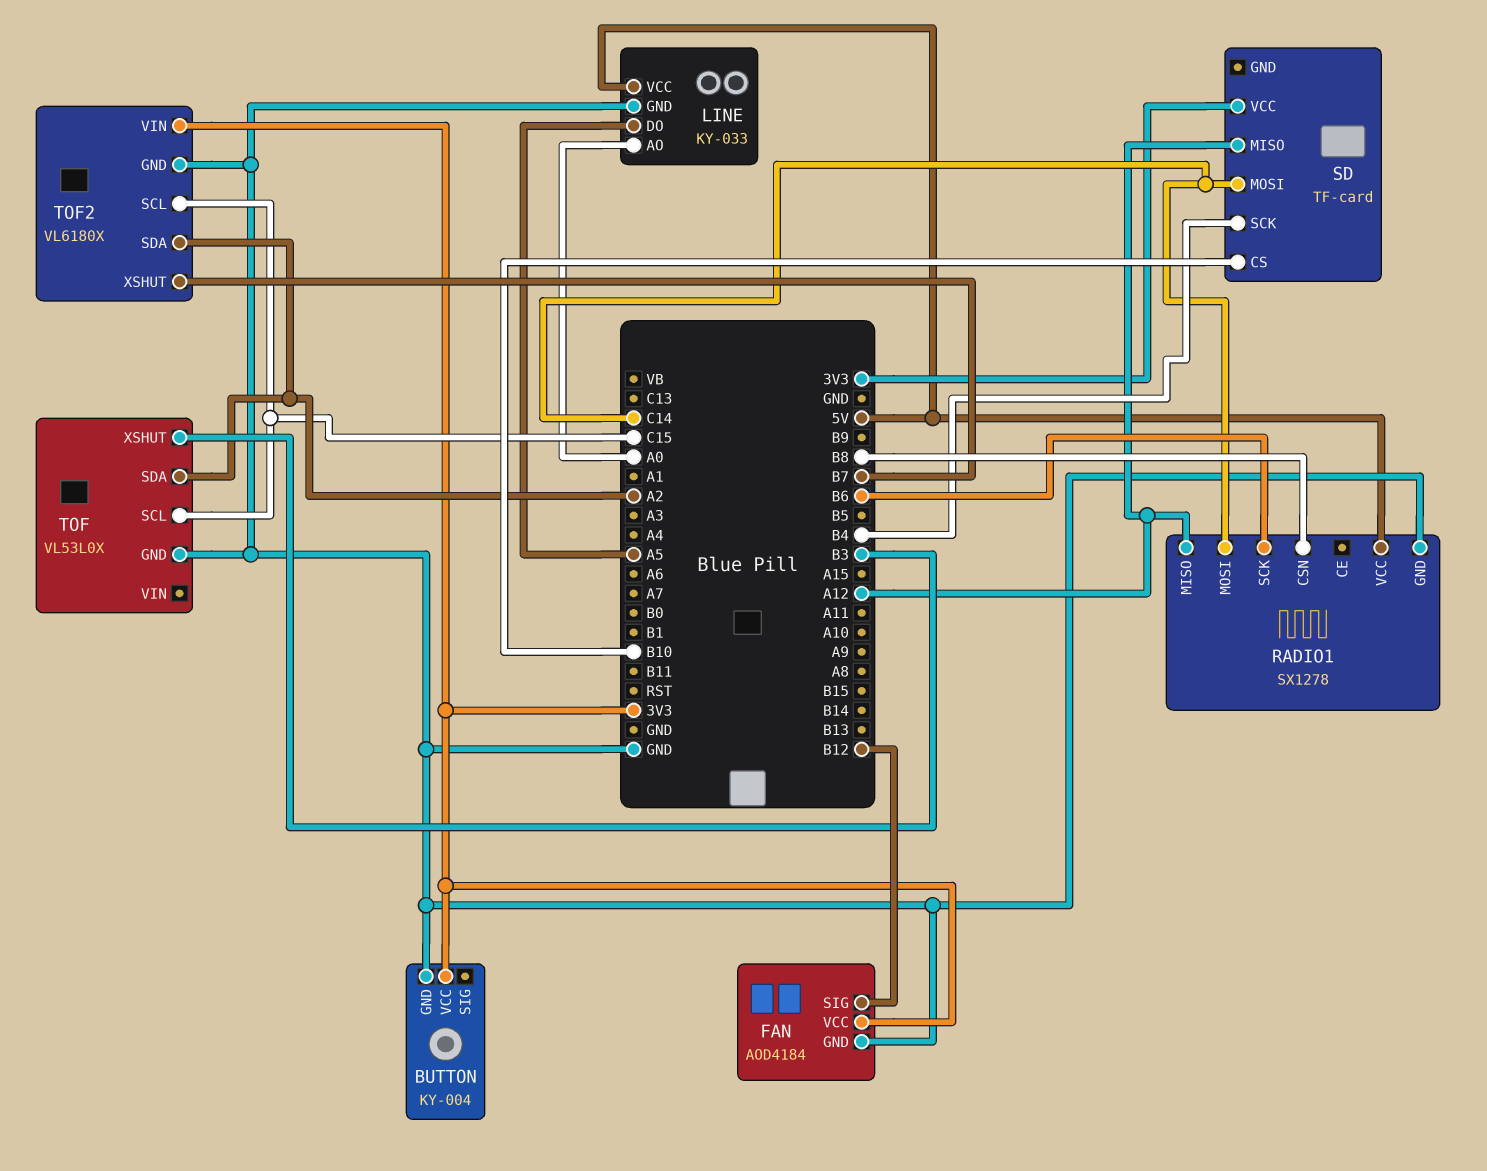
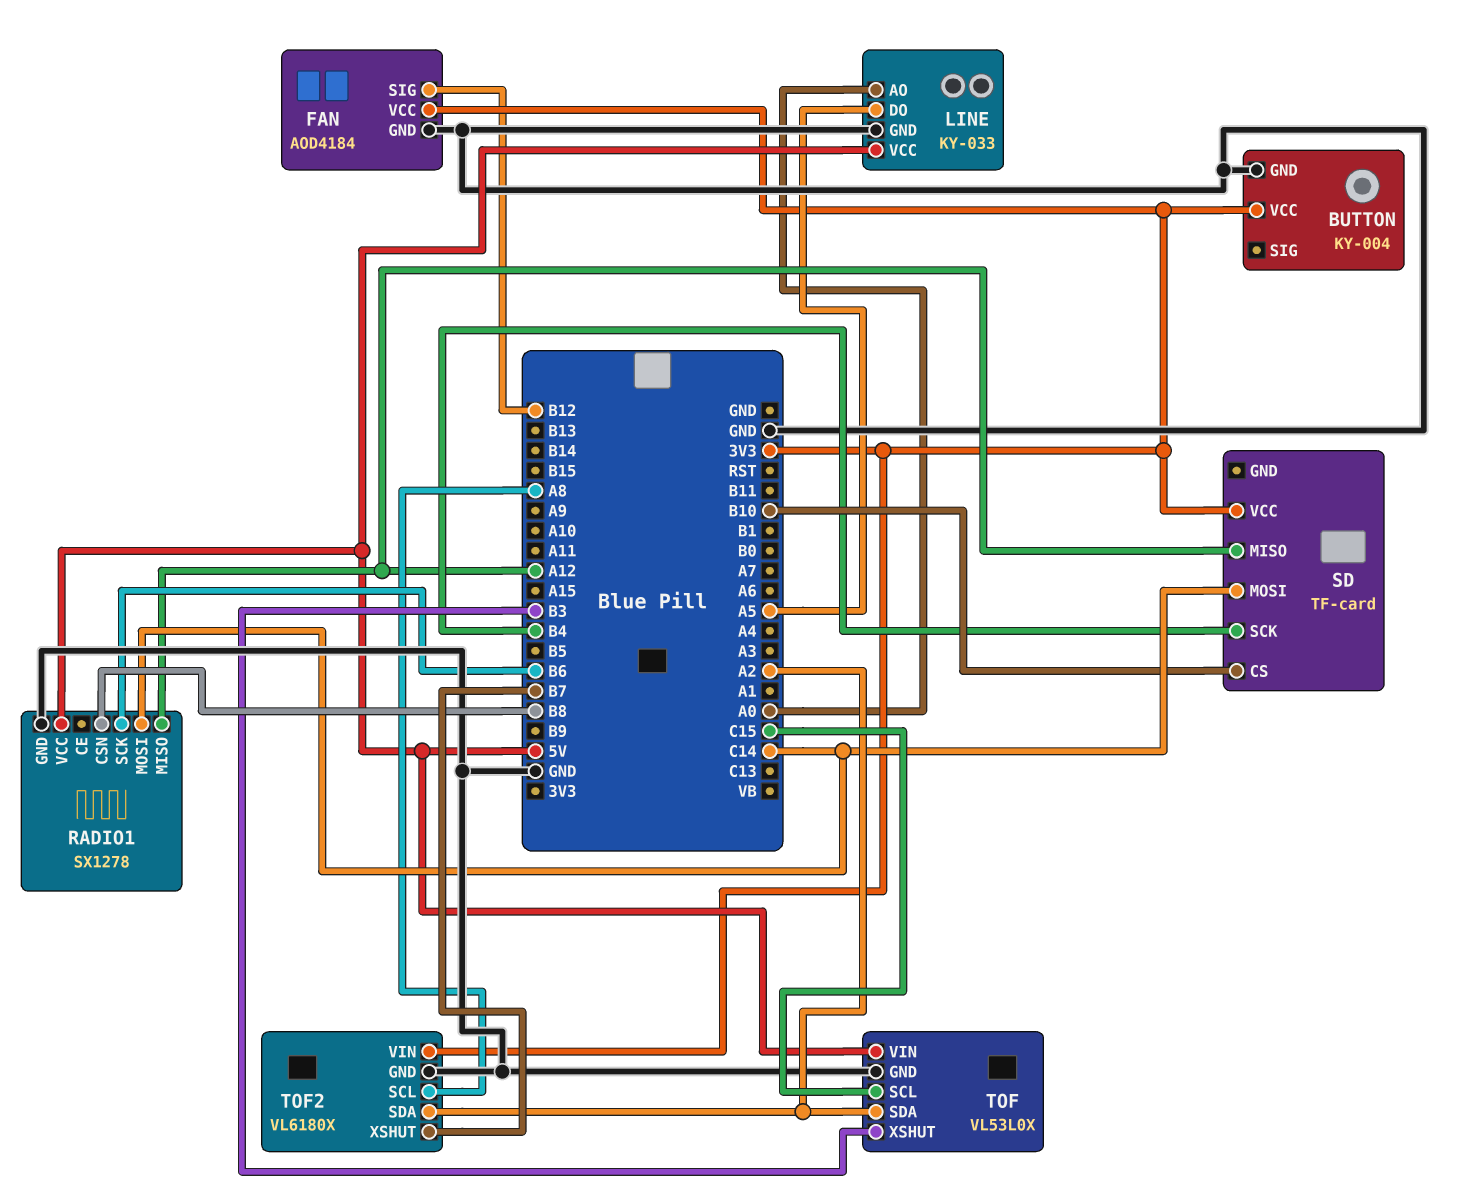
TOF pin VIN: none -> 5V
TOF2 pin SCL: C15 -> A8

